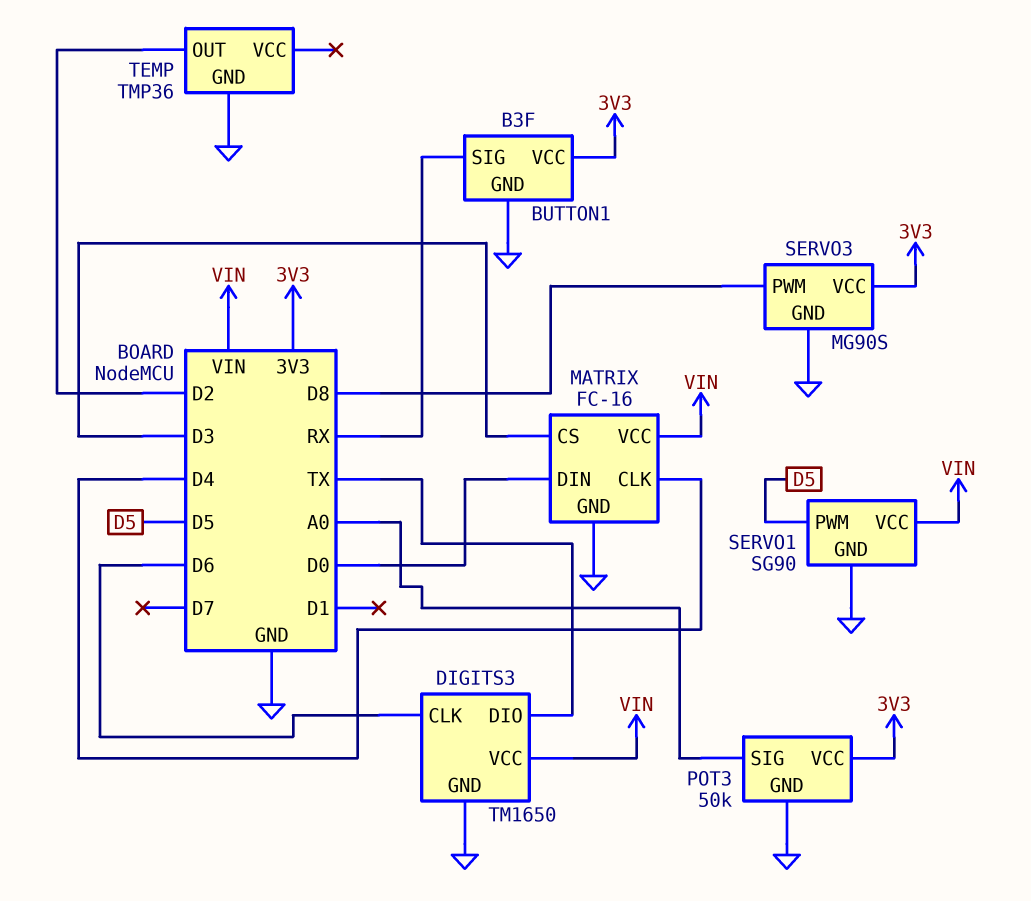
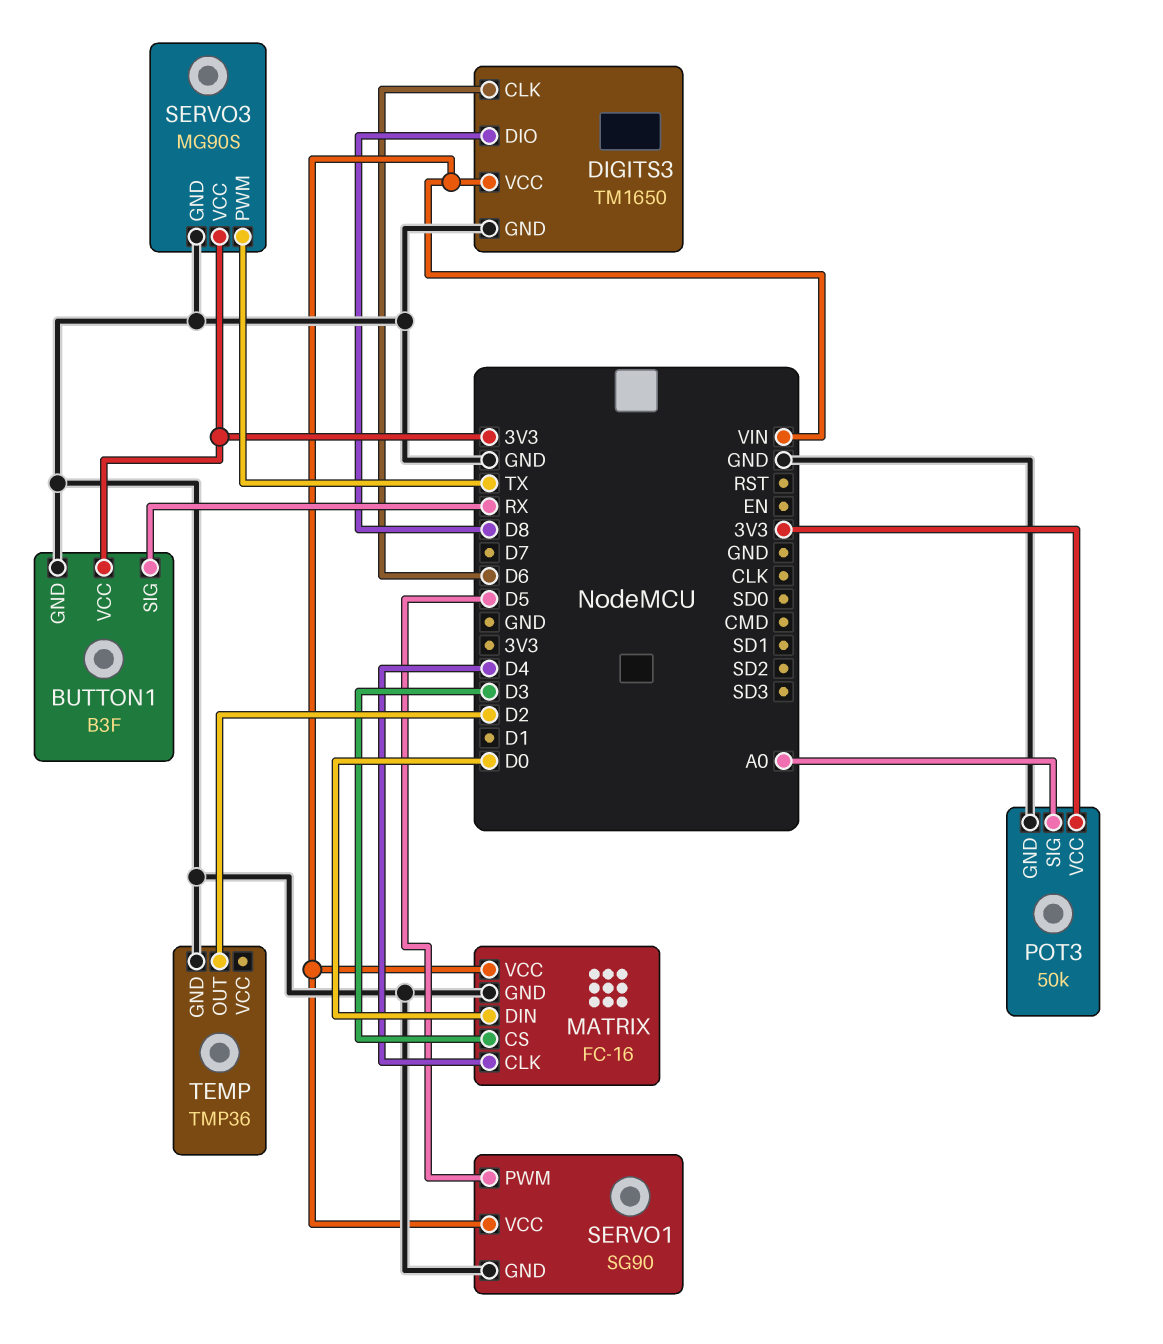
DIGITS3 pin DIO: TX -> D8
SERVO3 pin PWM: D8 -> TX

